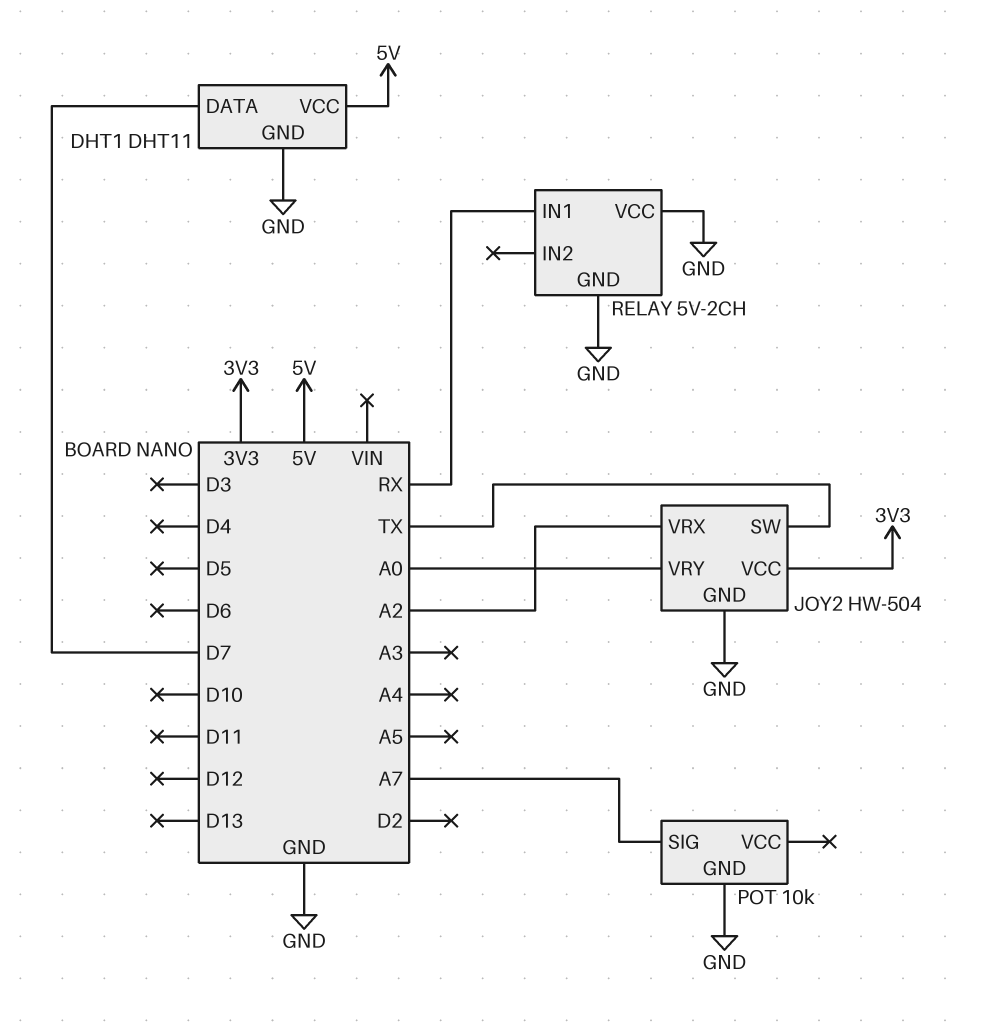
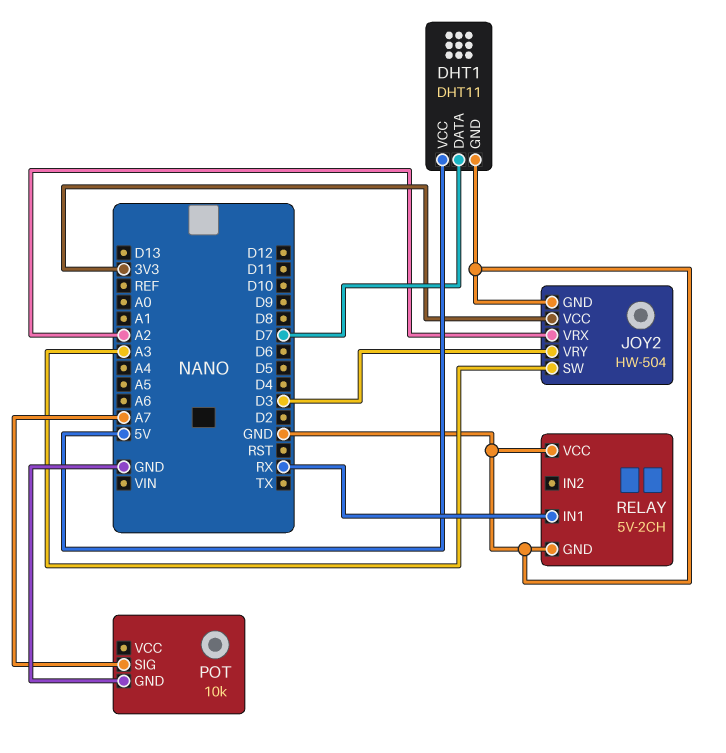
JOY2 pin SW: TX -> A3
JOY2 pin VRY: A0 -> D3

